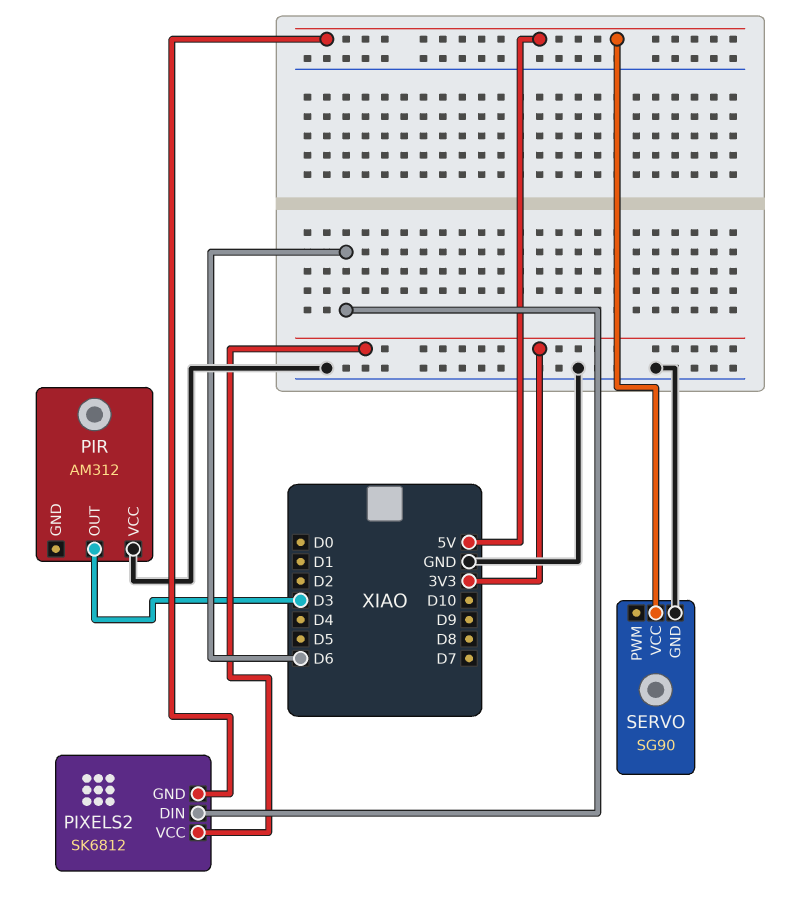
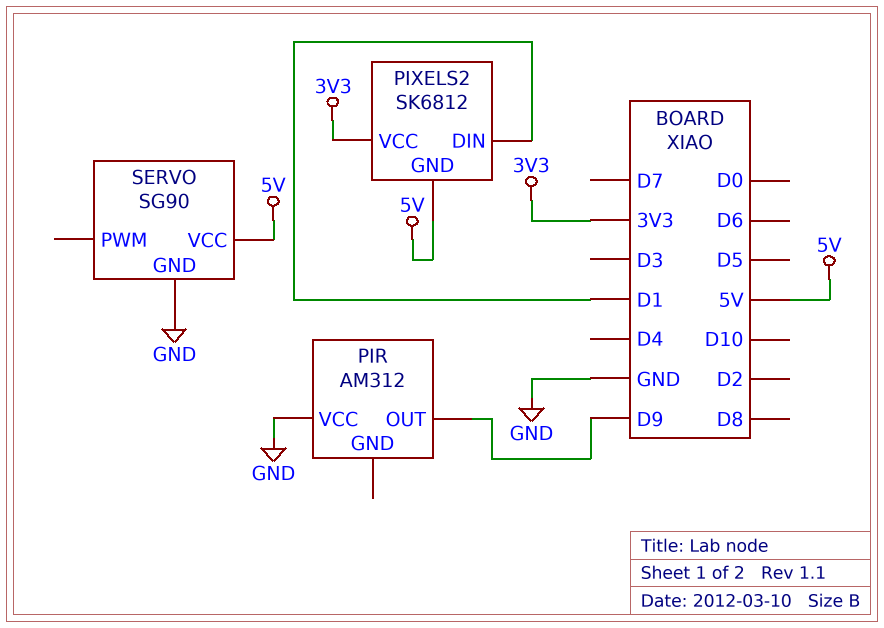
PIR pin OUT: D3 -> D9
PIXELS2 pin DIN: D6 -> D1

